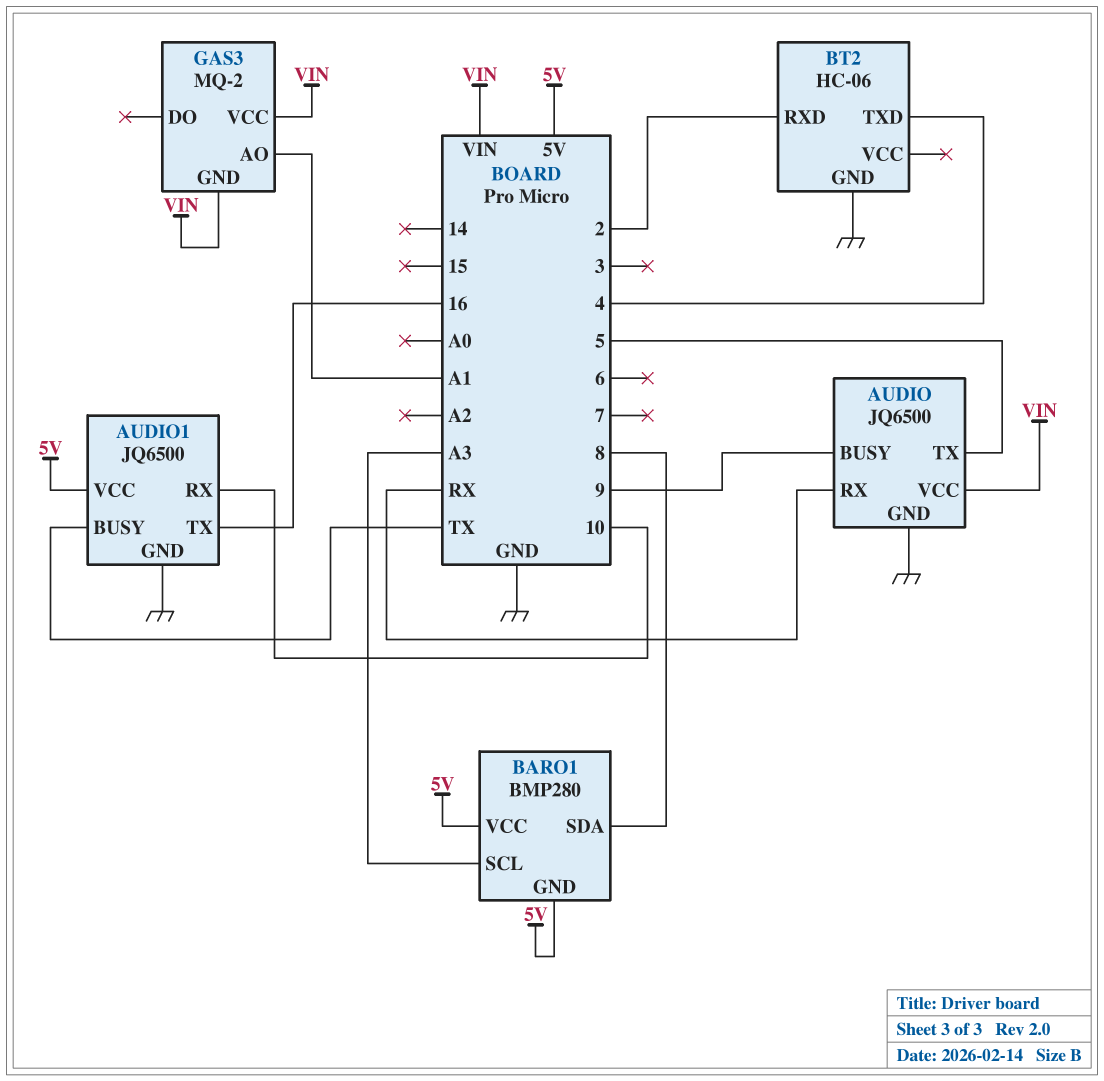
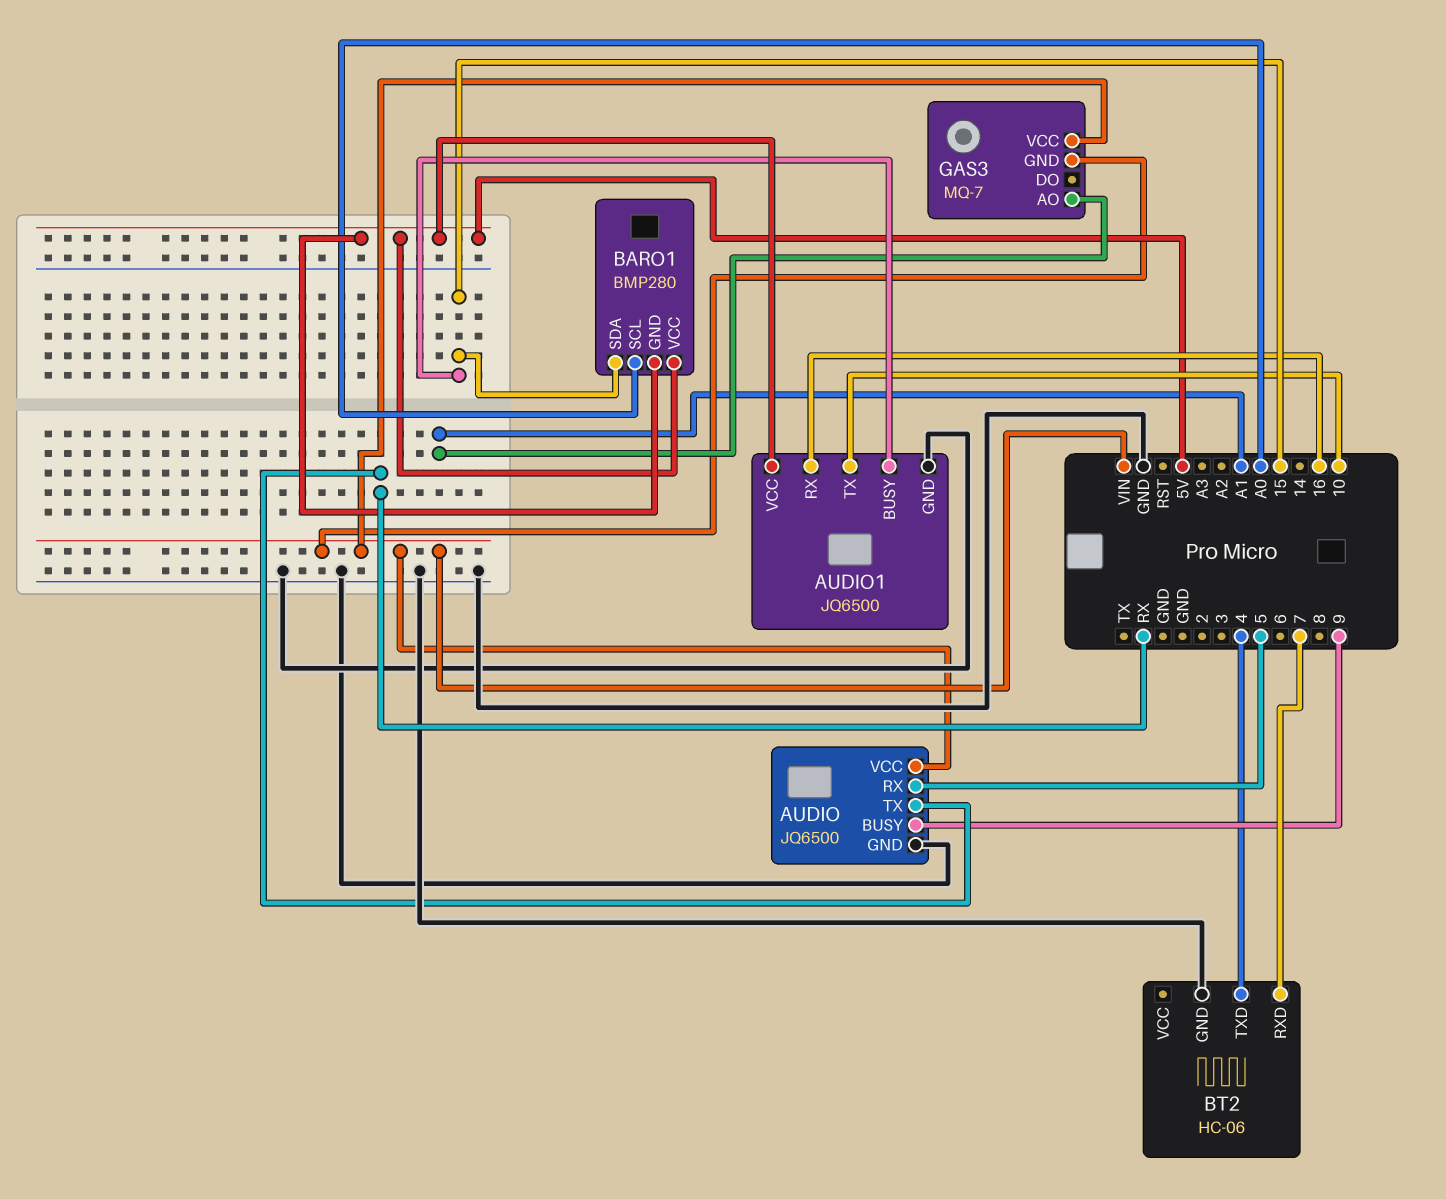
AUDIO pin RX: RX -> 5
AUDIO pin TX: 5 -> RX
AUDIO1 pin BUSY: TX -> 15
AUDIO1 pin RX: 10 -> 16
AUDIO1 pin TX: 16 -> 10
BARO1 pin SCL: A3 -> A0
BARO1 pin SDA: 8 -> 15
BT2 pin RXD: 2 -> 7
GAS3: MQ-2 -> MQ-7

